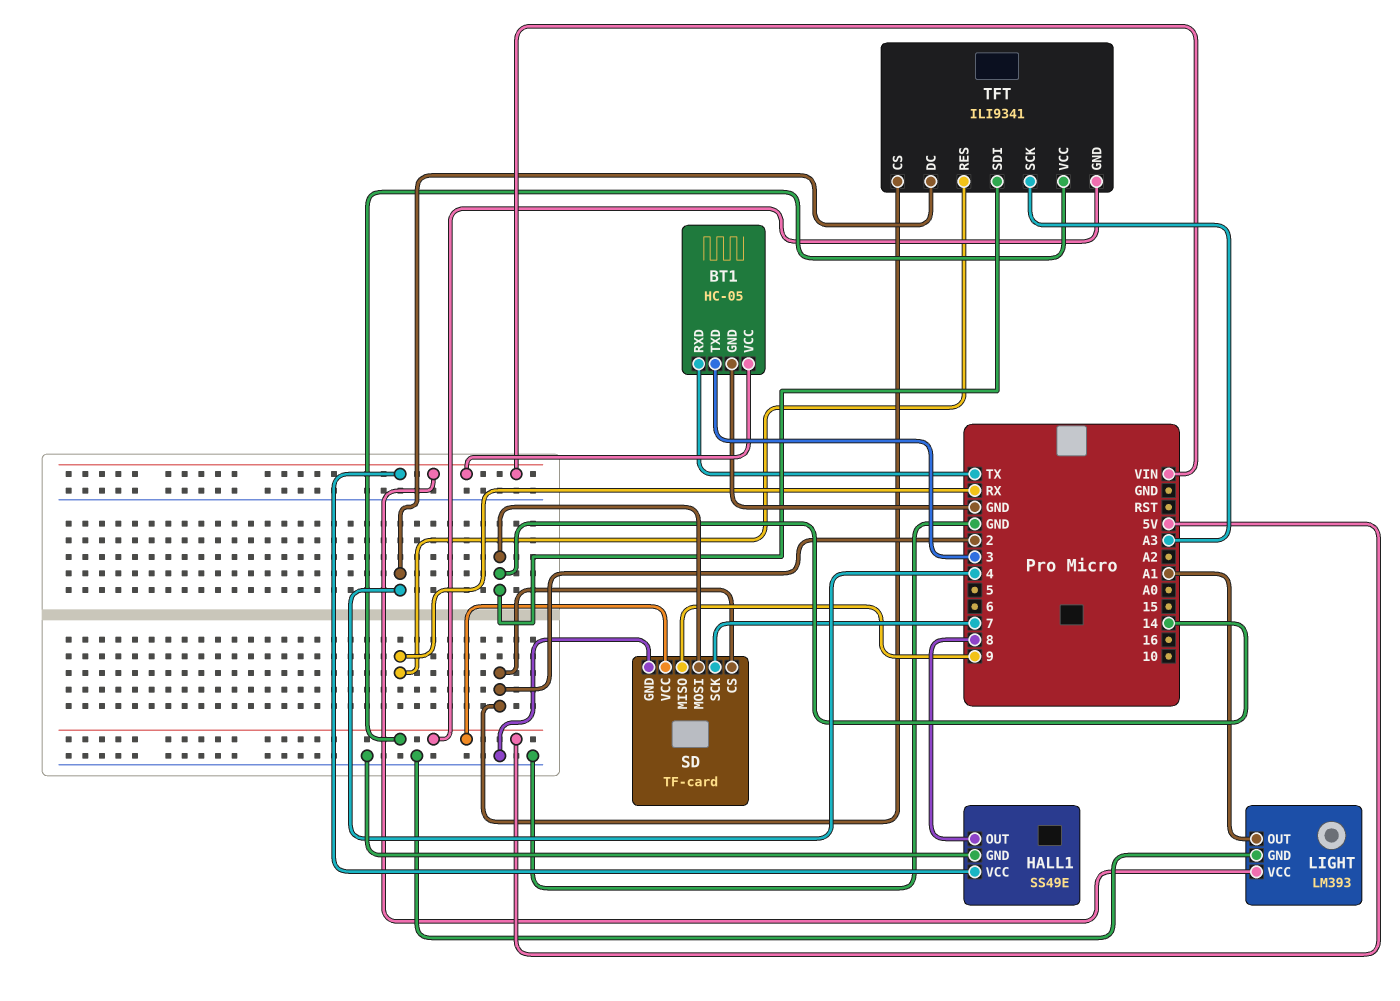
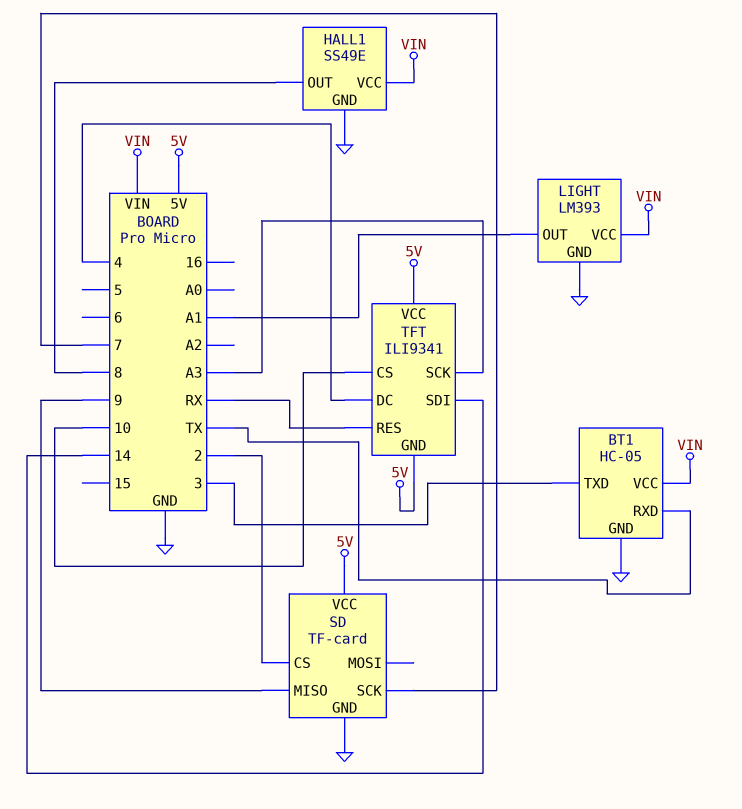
SD pin MOSI: 14 -> none
TFT pin CS: 2 -> 10

